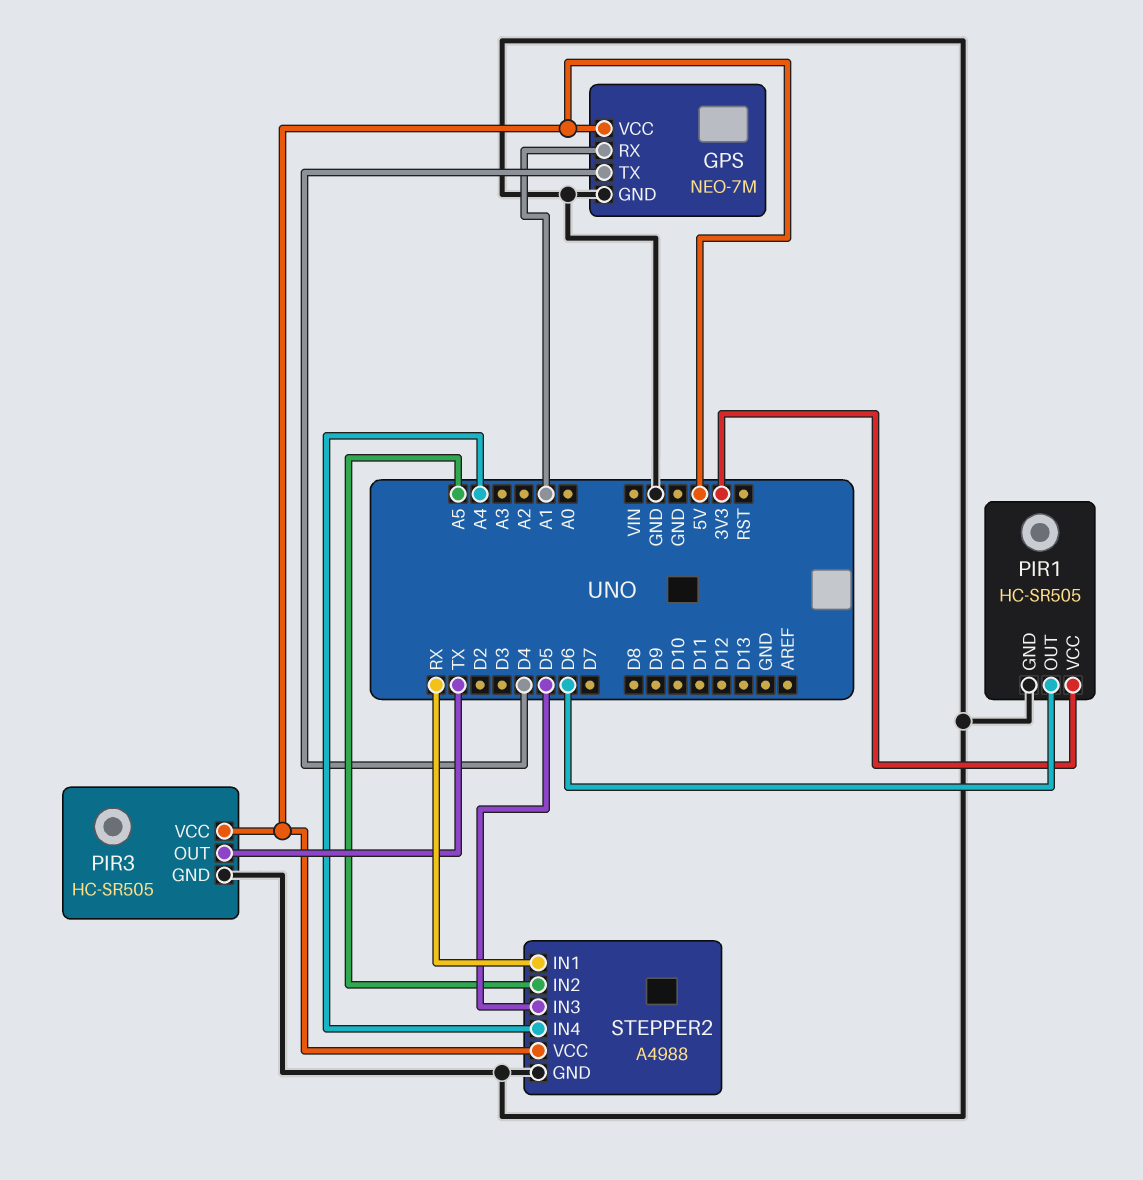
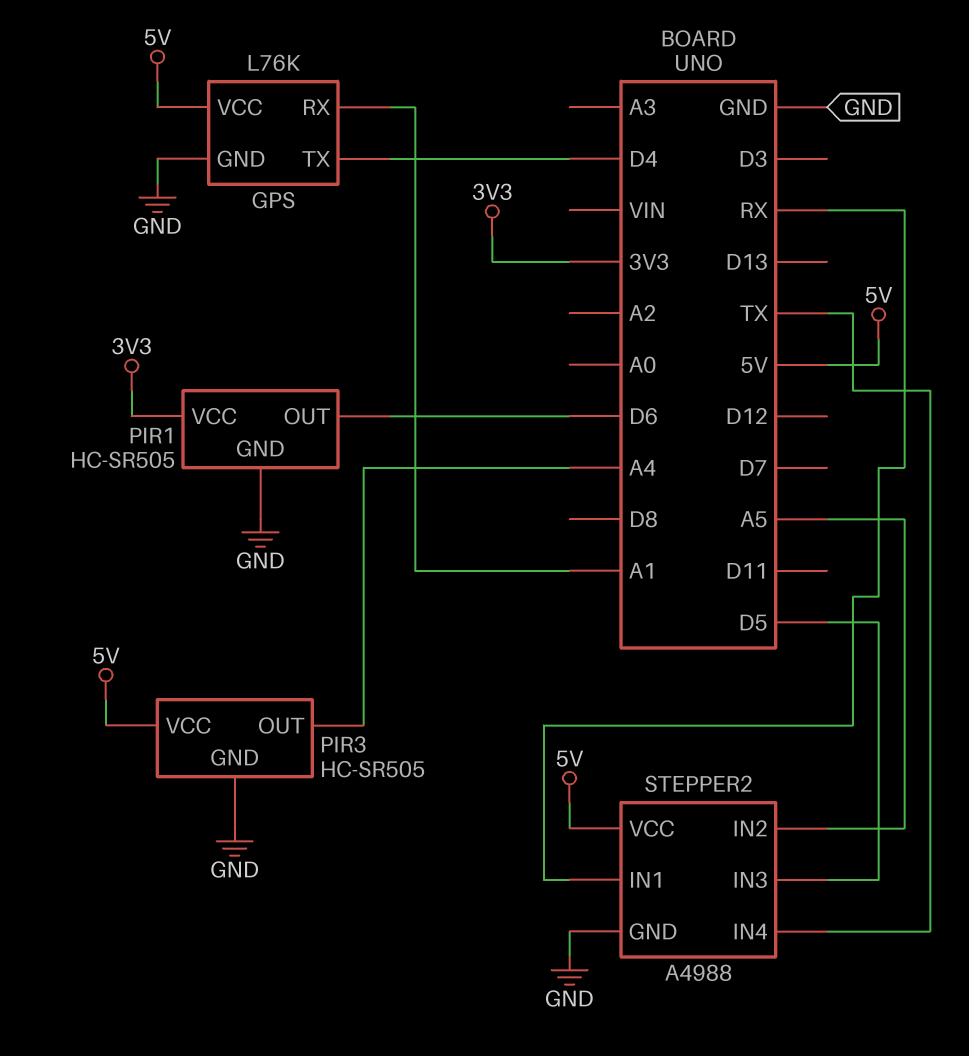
GPS: NEO-7M -> L76K
PIR3 pin OUT: TX -> A4
STEPPER2 pin IN4: A4 -> TX

